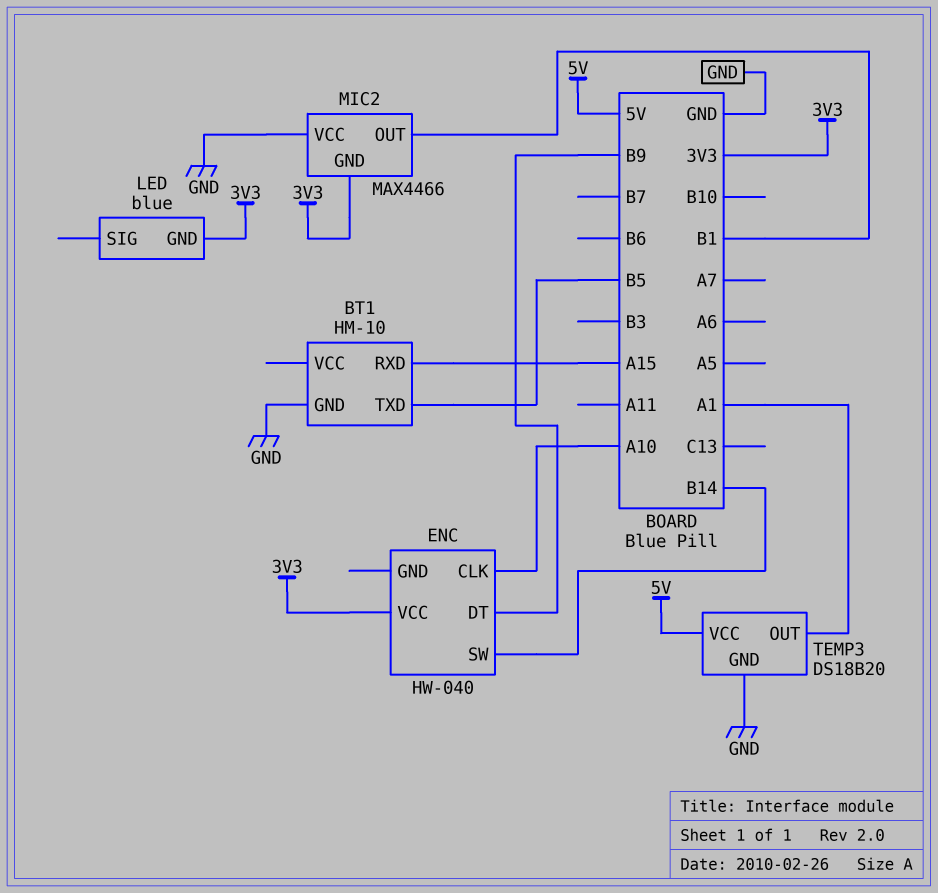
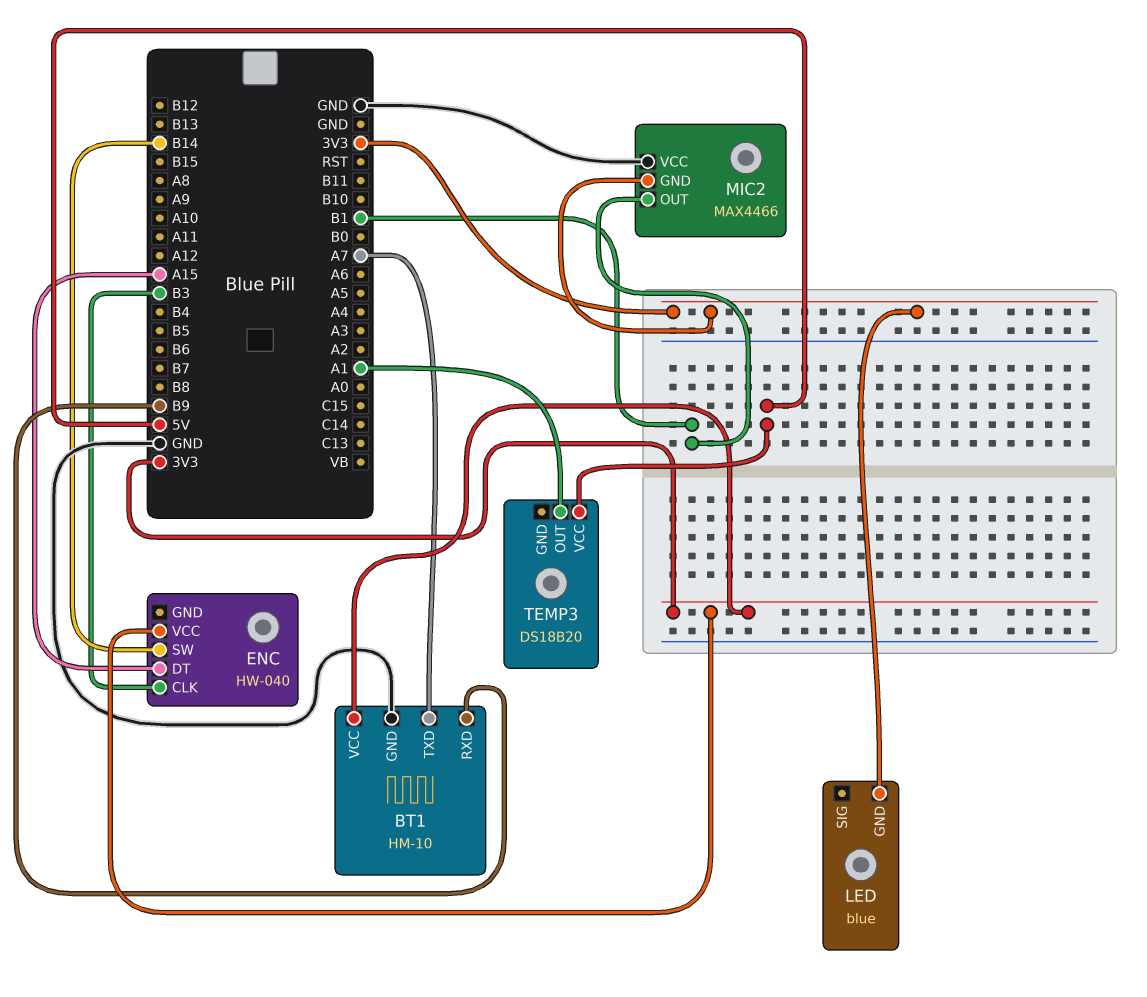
BT1 pin RXD: A15 -> B9
BT1 pin TXD: B5 -> A7
BT1 pin VCC: none -> 3V3
ENC pin CLK: A10 -> B3
ENC pin DT: B9 -> A15
TEMP3 pin GND: GND -> none

